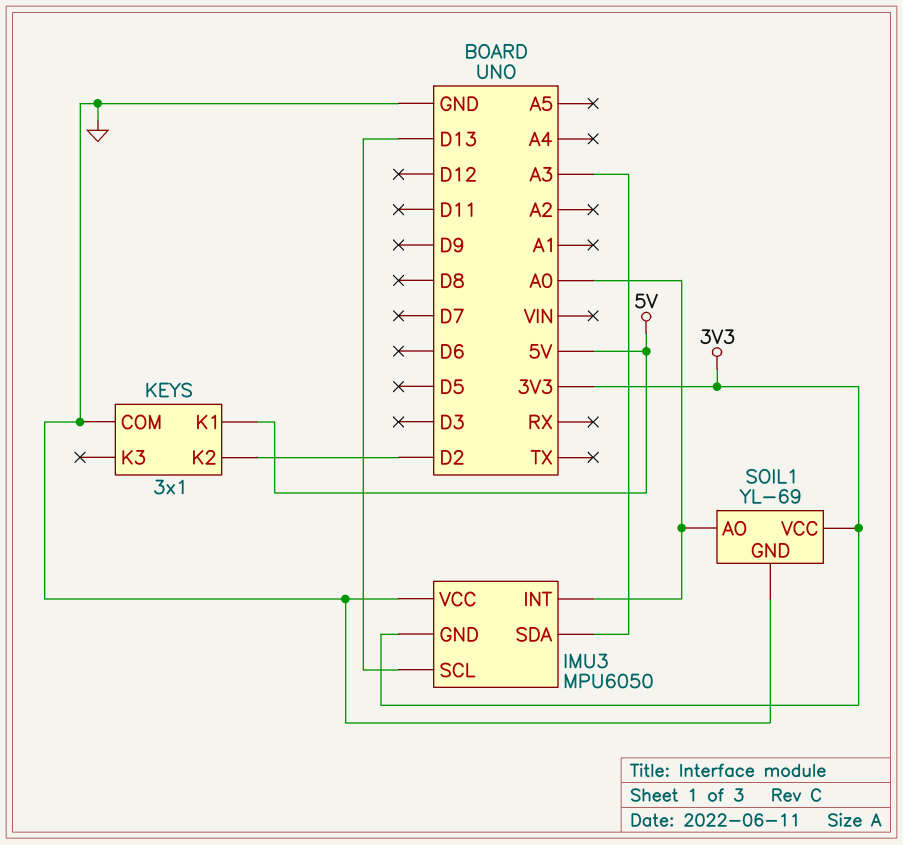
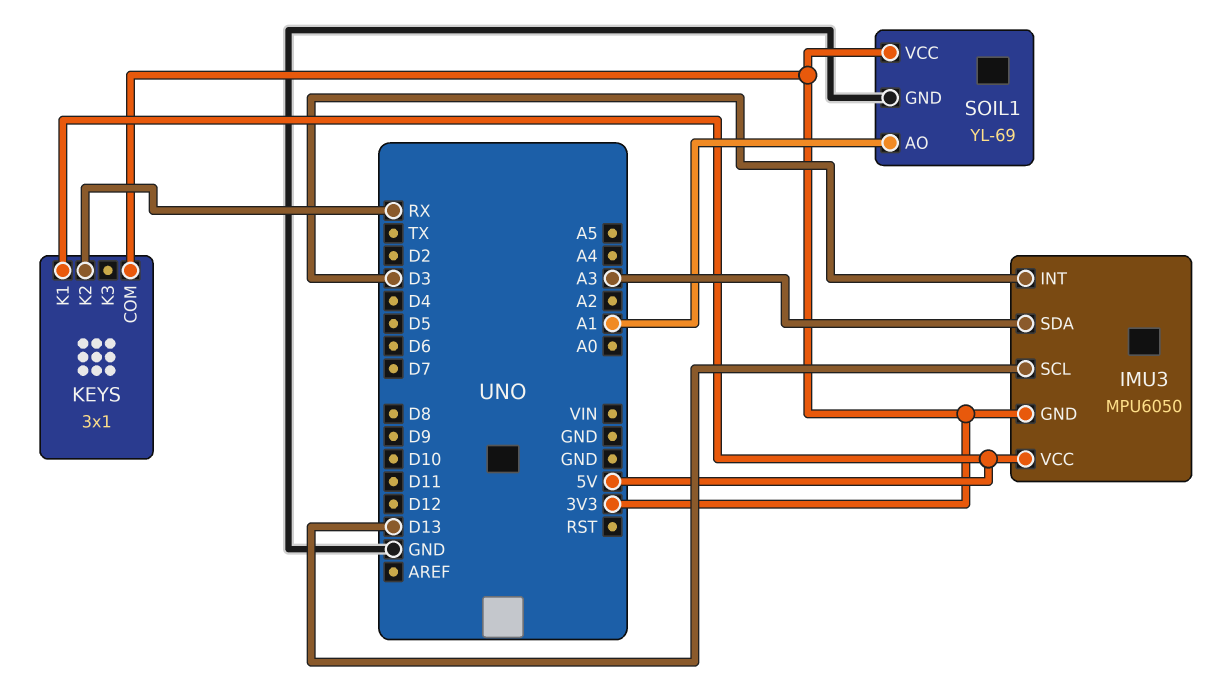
IMU3 pin INT: A0 -> D3
IMU3 pin VCC: GND -> 5V
KEYS pin COM: GND -> 3V3
KEYS pin K2: D2 -> RX
SOIL1 pin AO: A0 -> A1

